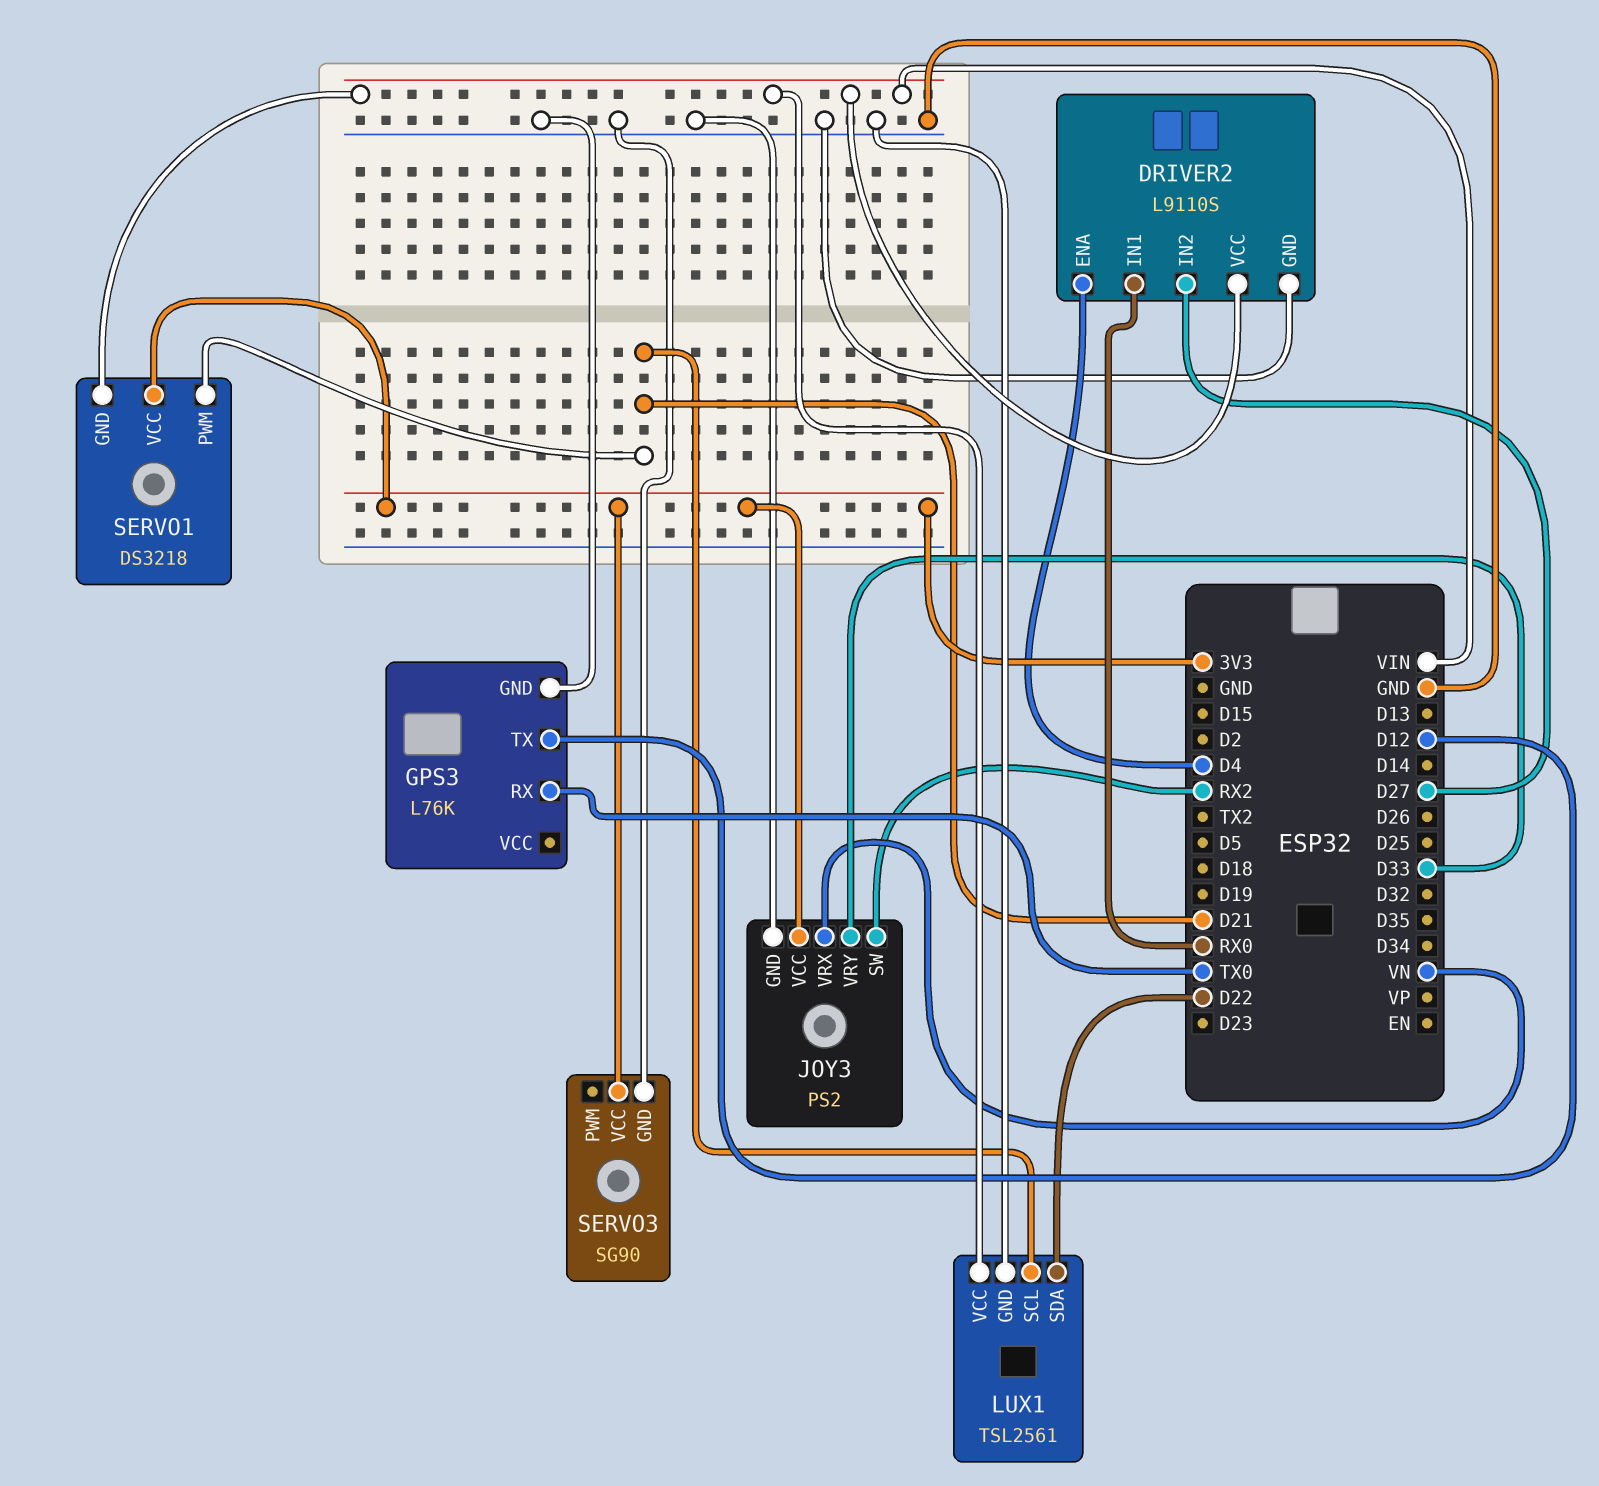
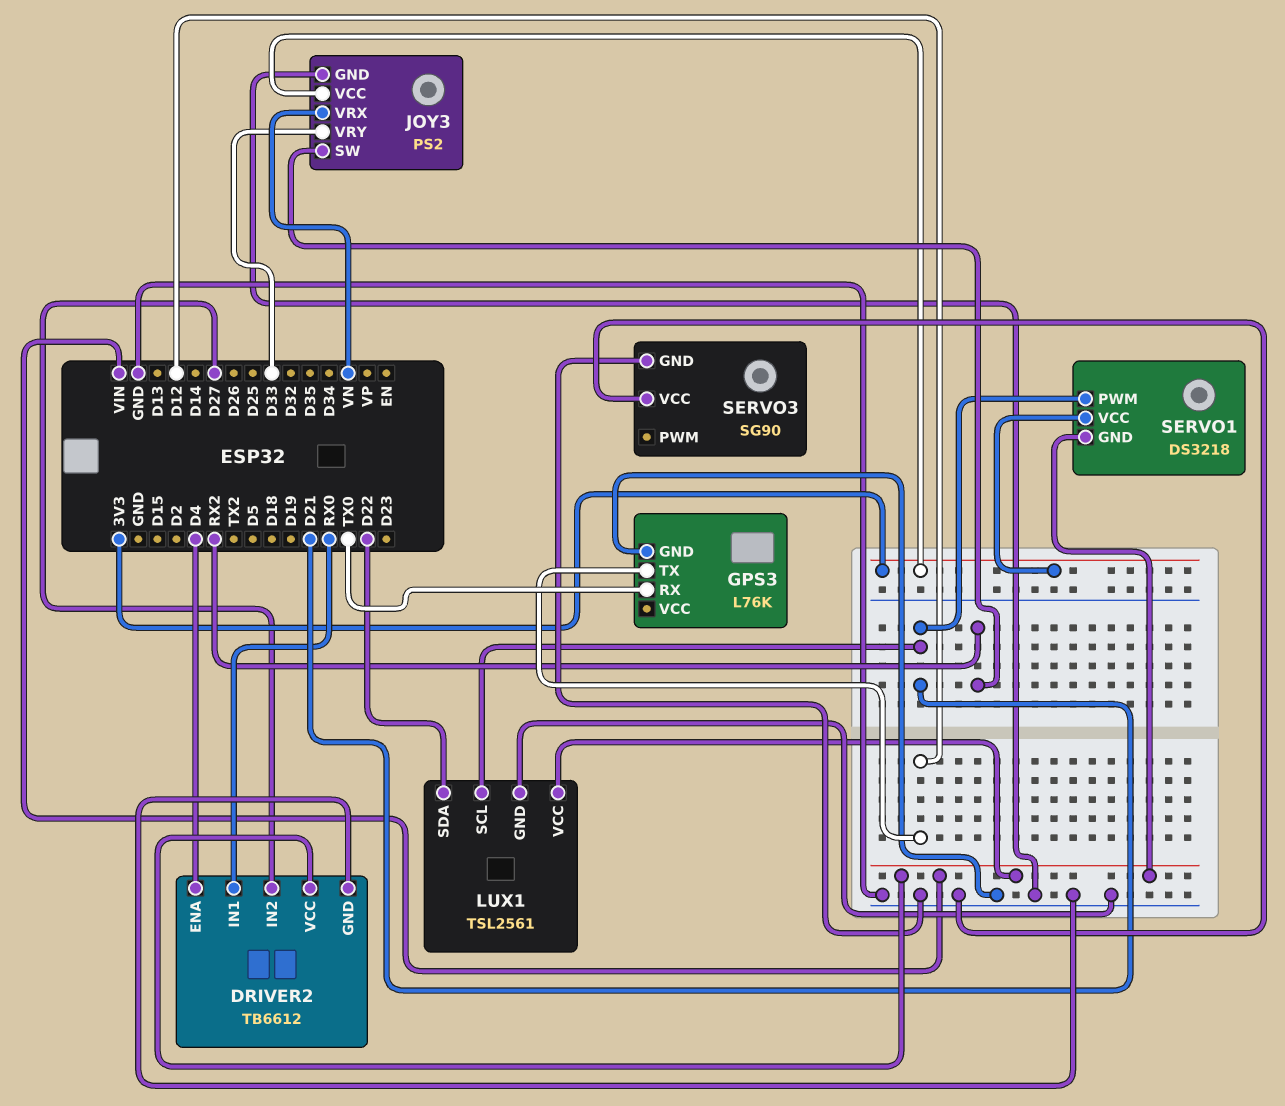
DRIVER2: L9110S -> TB6612
SERVO3 pin VCC: 3V3 -> GND

